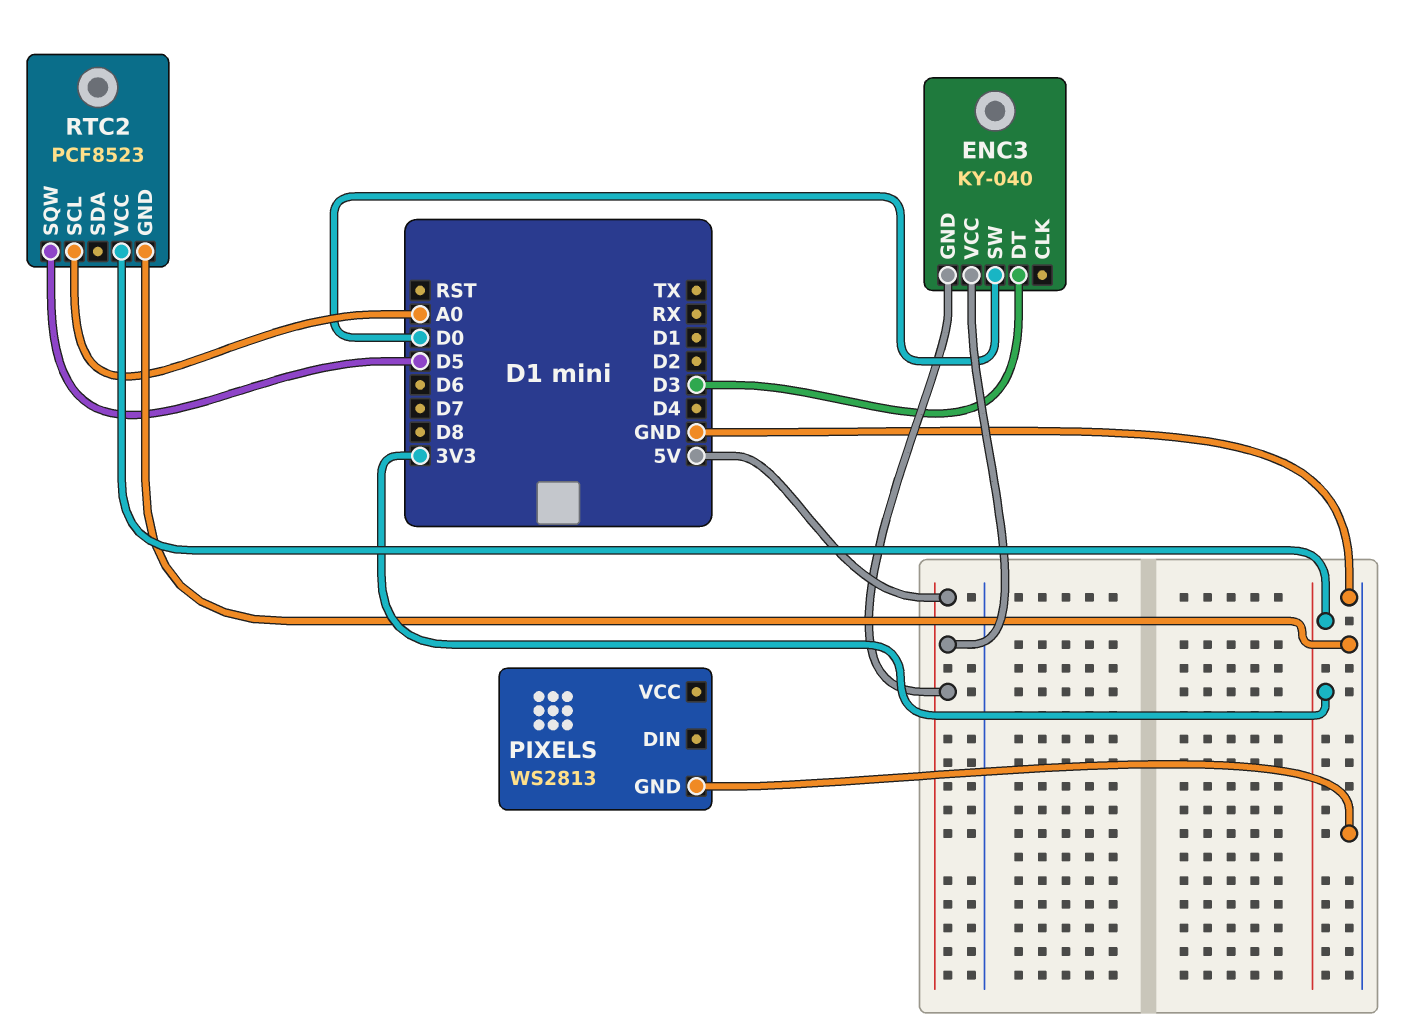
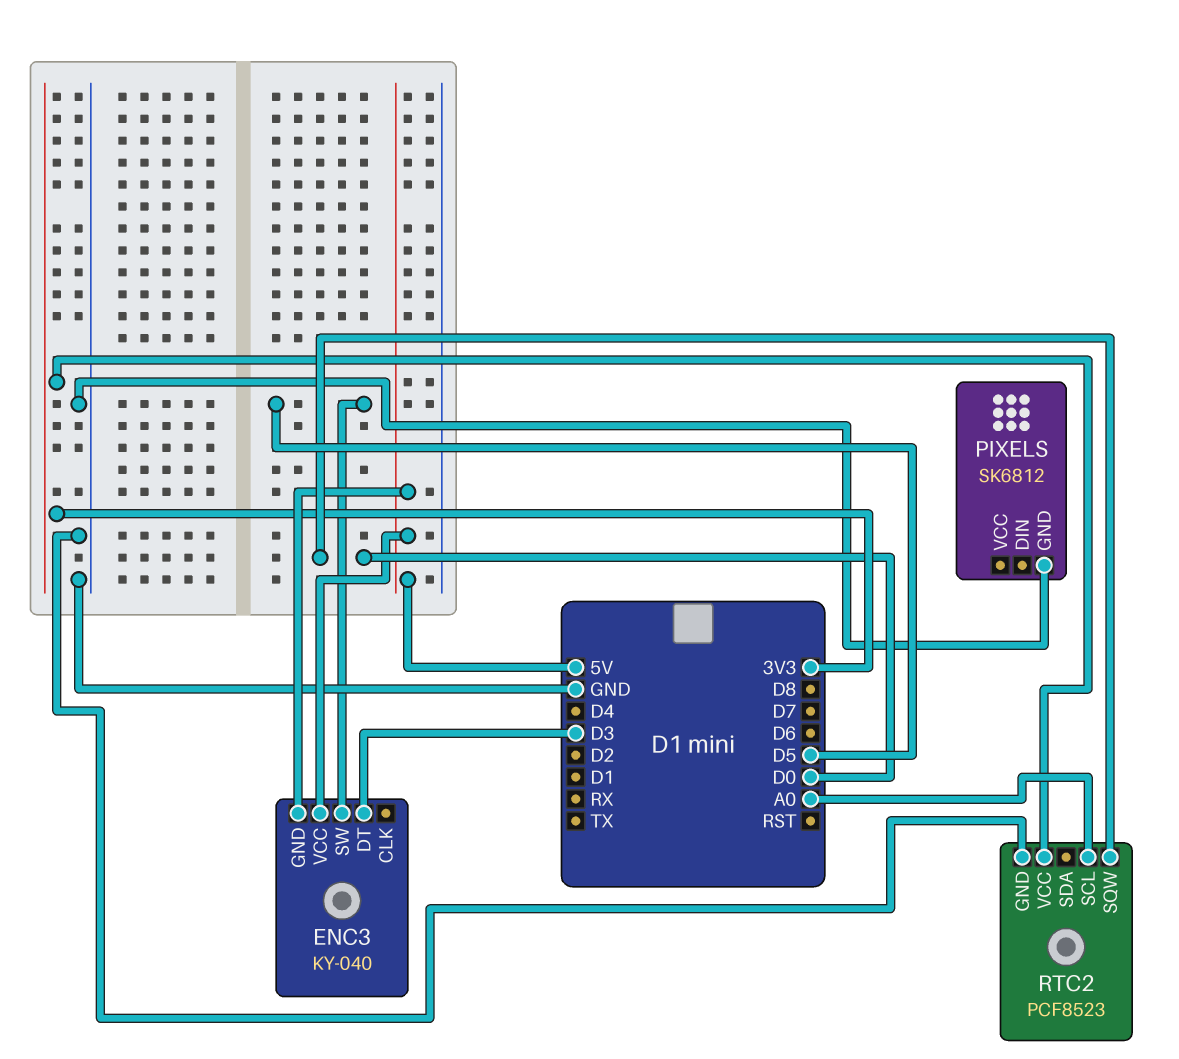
ENC3 pin SW: D0 -> D5
PIXELS: WS2813 -> SK6812
RTC2 pin SQW: D5 -> D0

